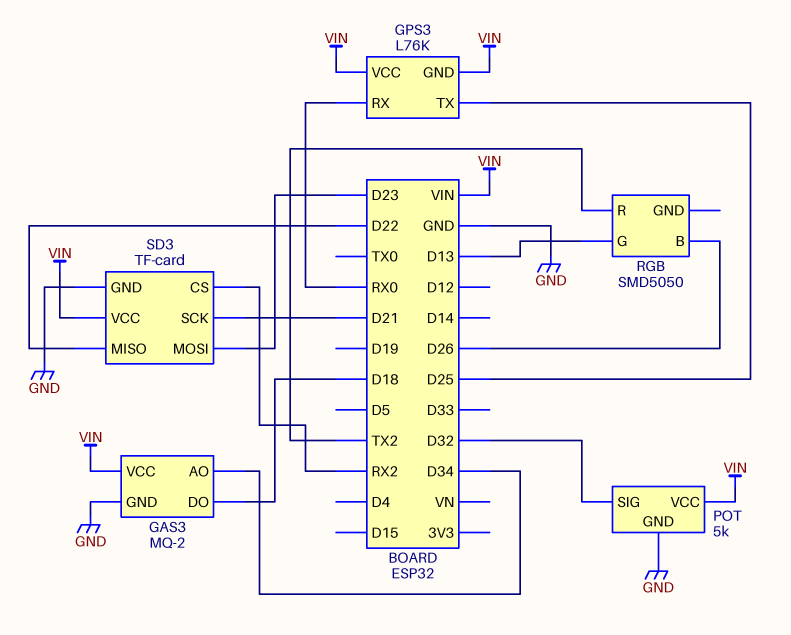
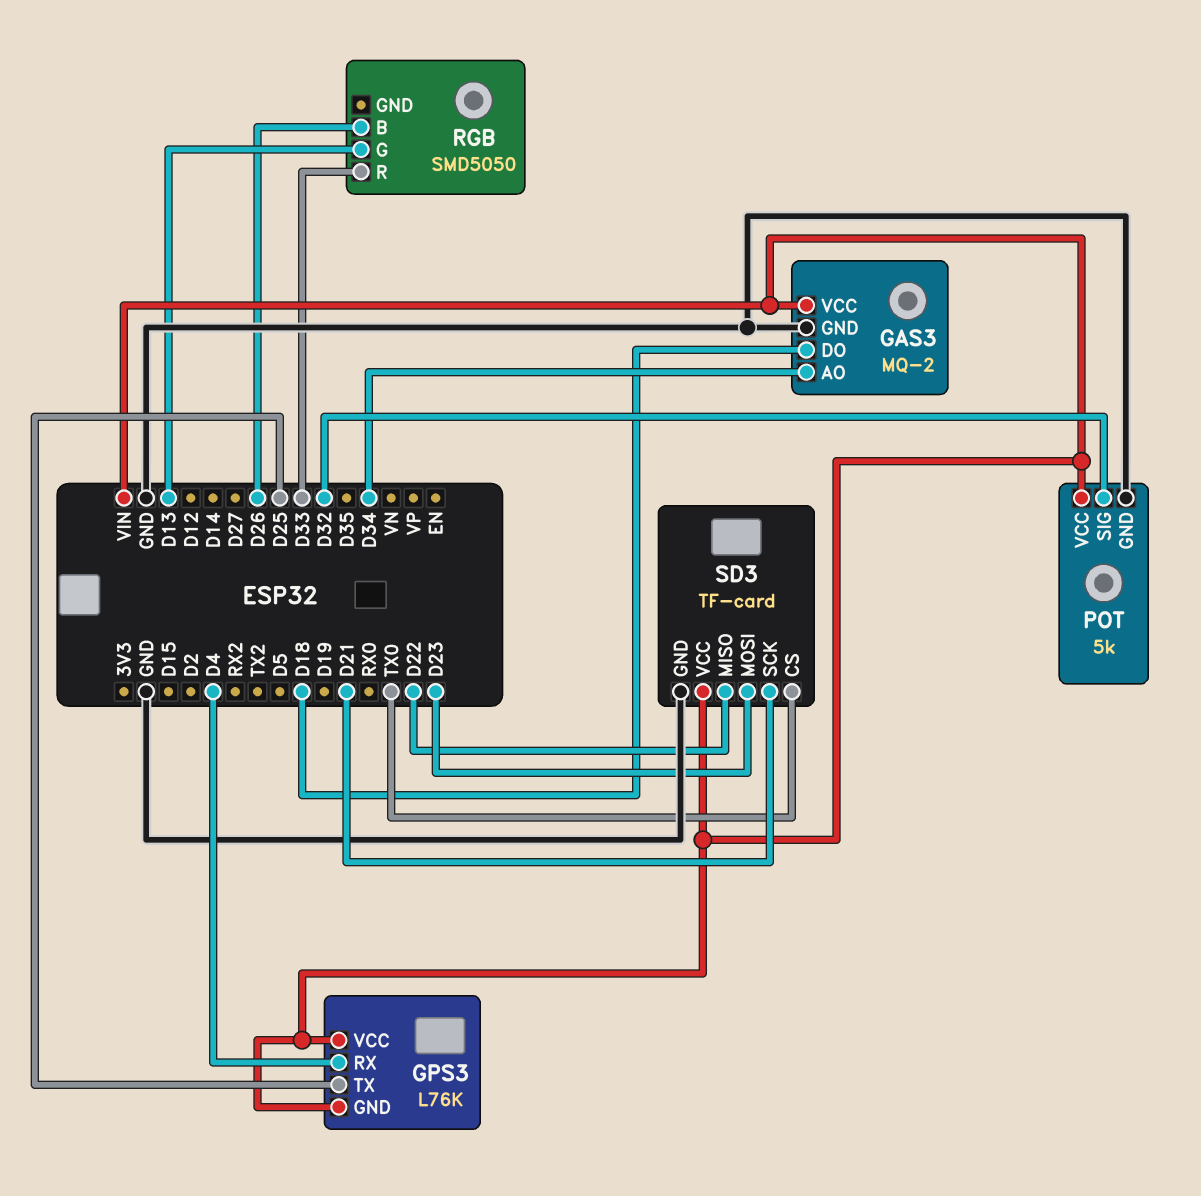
GPS3 pin RX: RX0 -> D4
RGB pin R: TX2 -> D33
SD3 pin CS: RX2 -> TX0

